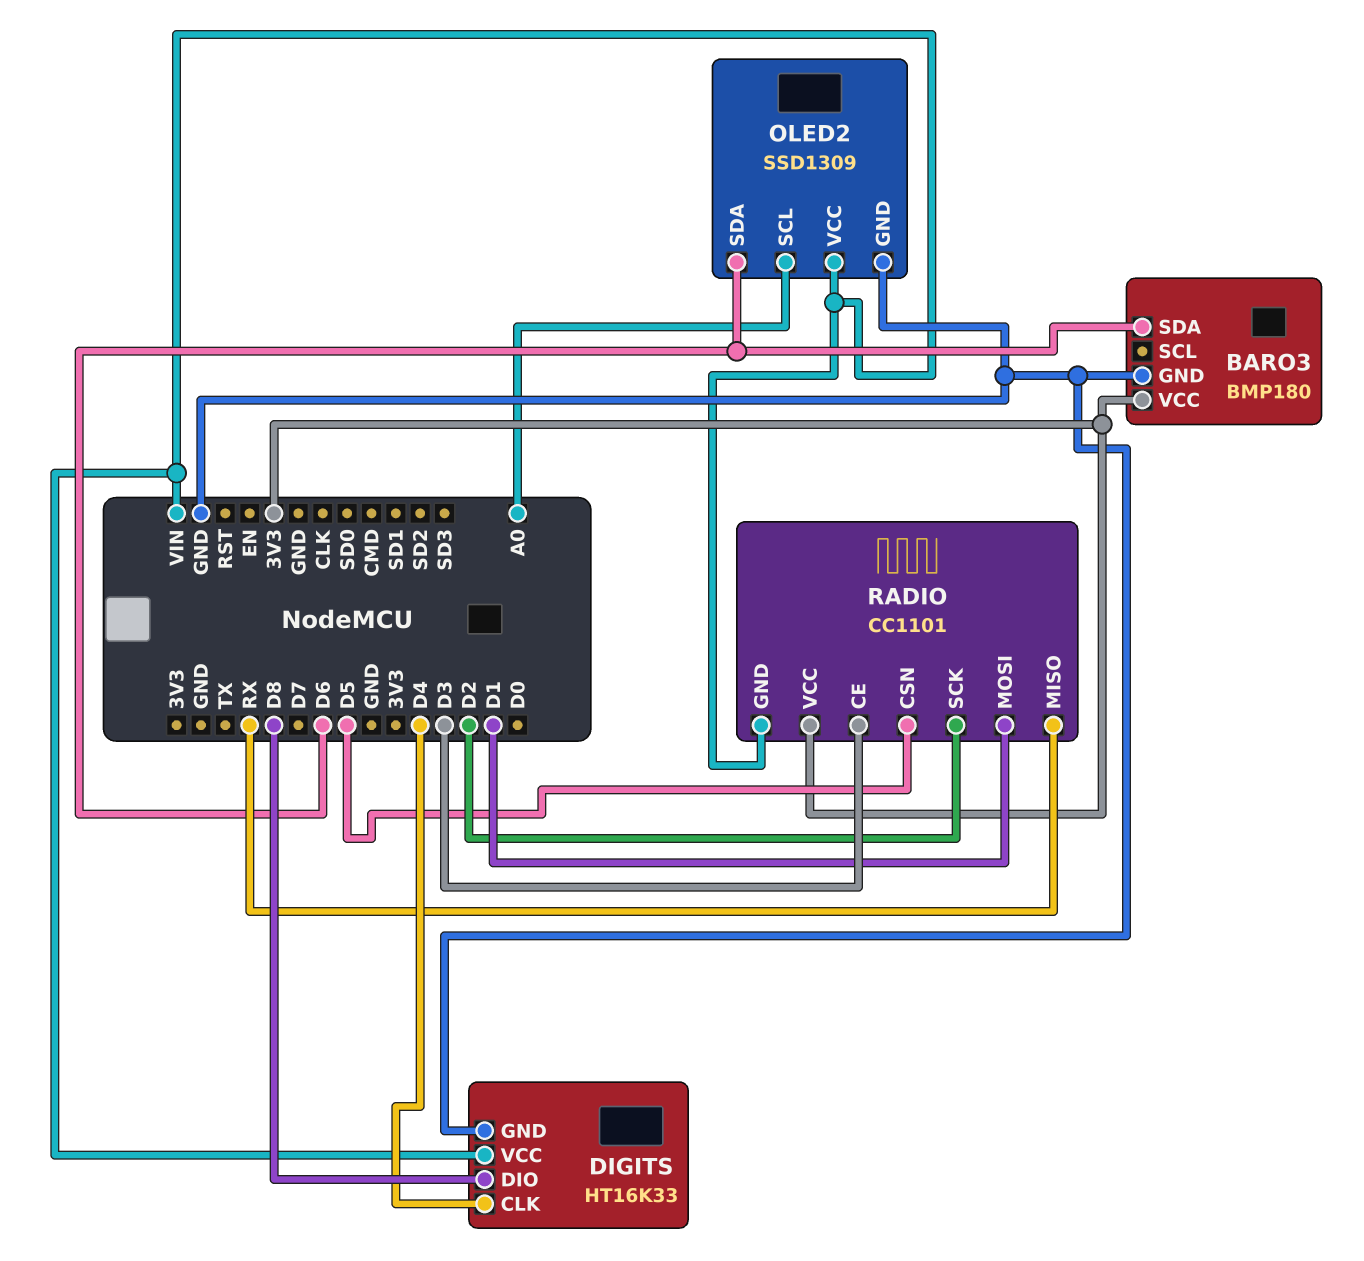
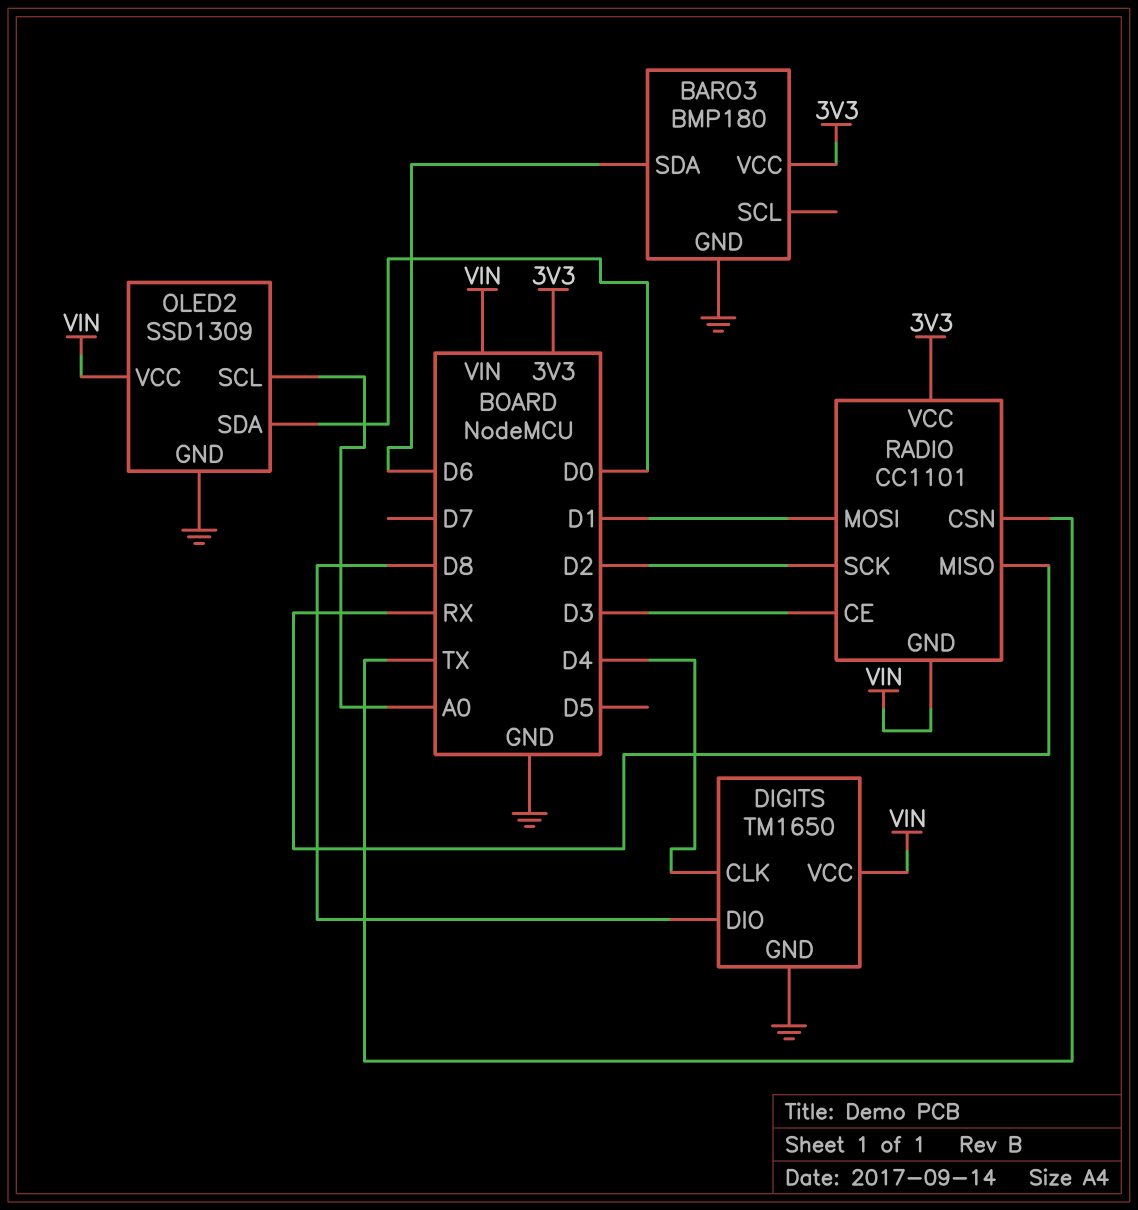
DIGITS: HT16K33 -> TM1650
OLED2 pin SDA: D6 -> D0
RADIO pin CSN: D5 -> TX

